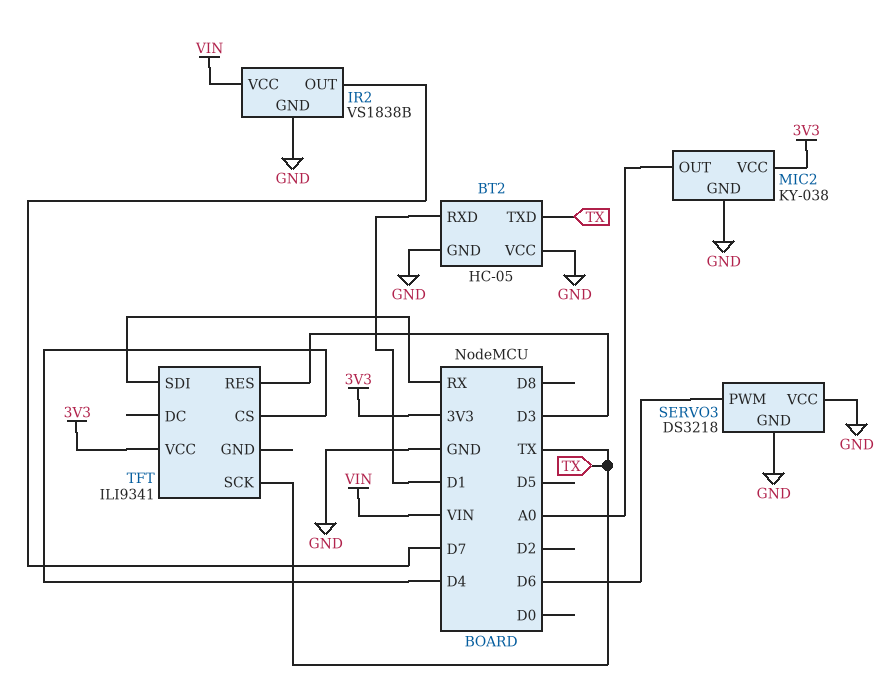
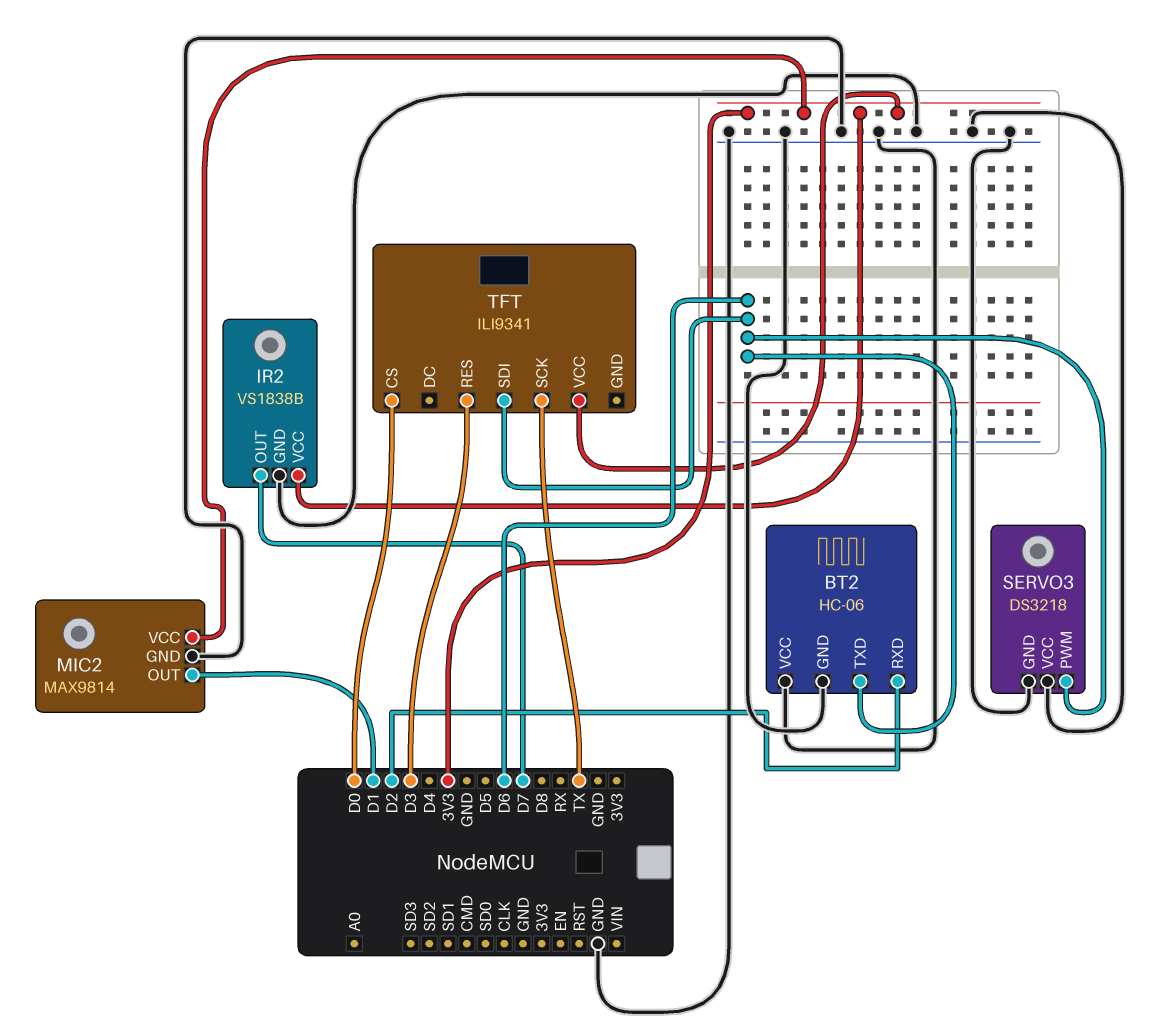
BT2: HC-05 -> HC-06
BT2 pin RXD: D1 -> D2
BT2 pin TXD: TX -> D6
IR2 pin VCC: VIN -> 3V3
MIC2: KY-038 -> MAX9814
MIC2 pin OUT: A0 -> D1
TFT pin CS: D4 -> D0
TFT pin SDI: RX -> D6

